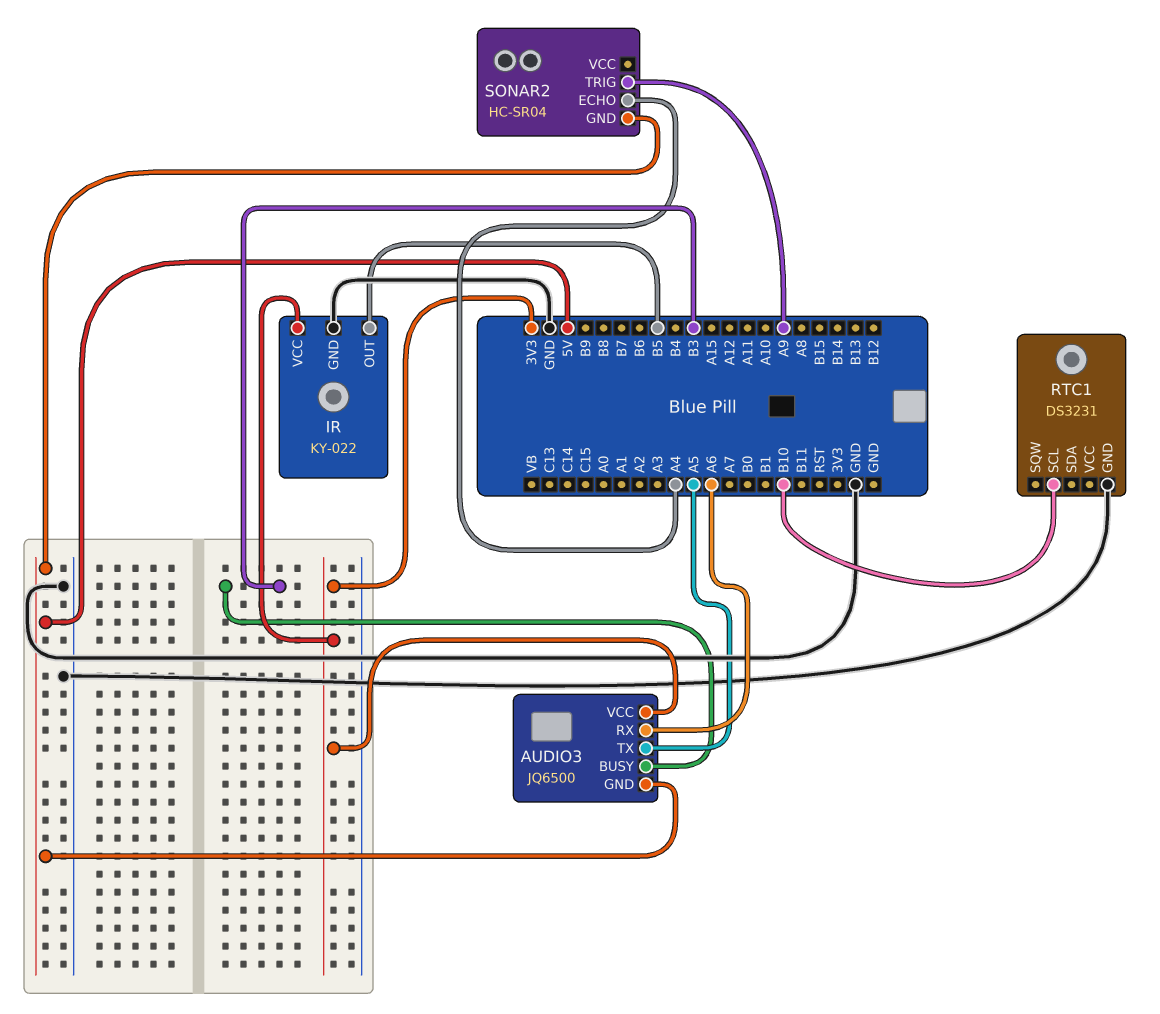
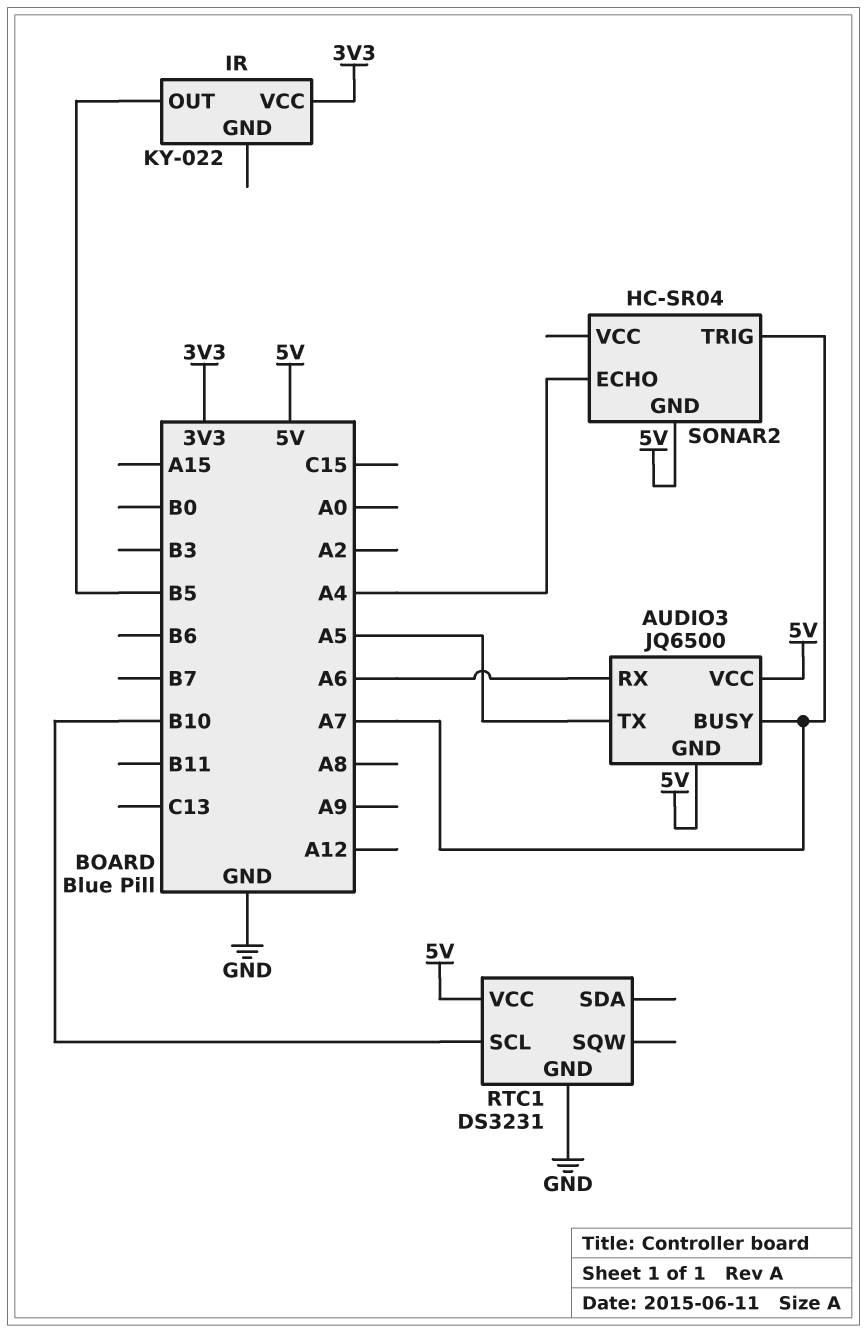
AUDIO3 pin BUSY: B3 -> A7
AUDIO3 pin VCC: 3V3 -> 5V
IR pin GND: GND -> none
RTC1 pin VCC: none -> 5V
SONAR2 pin TRIG: A9 -> A7

